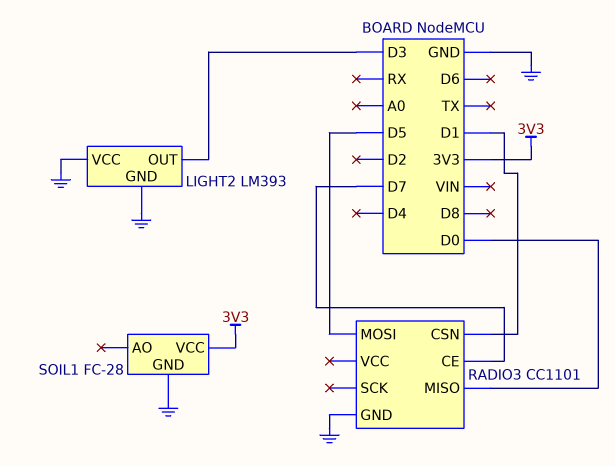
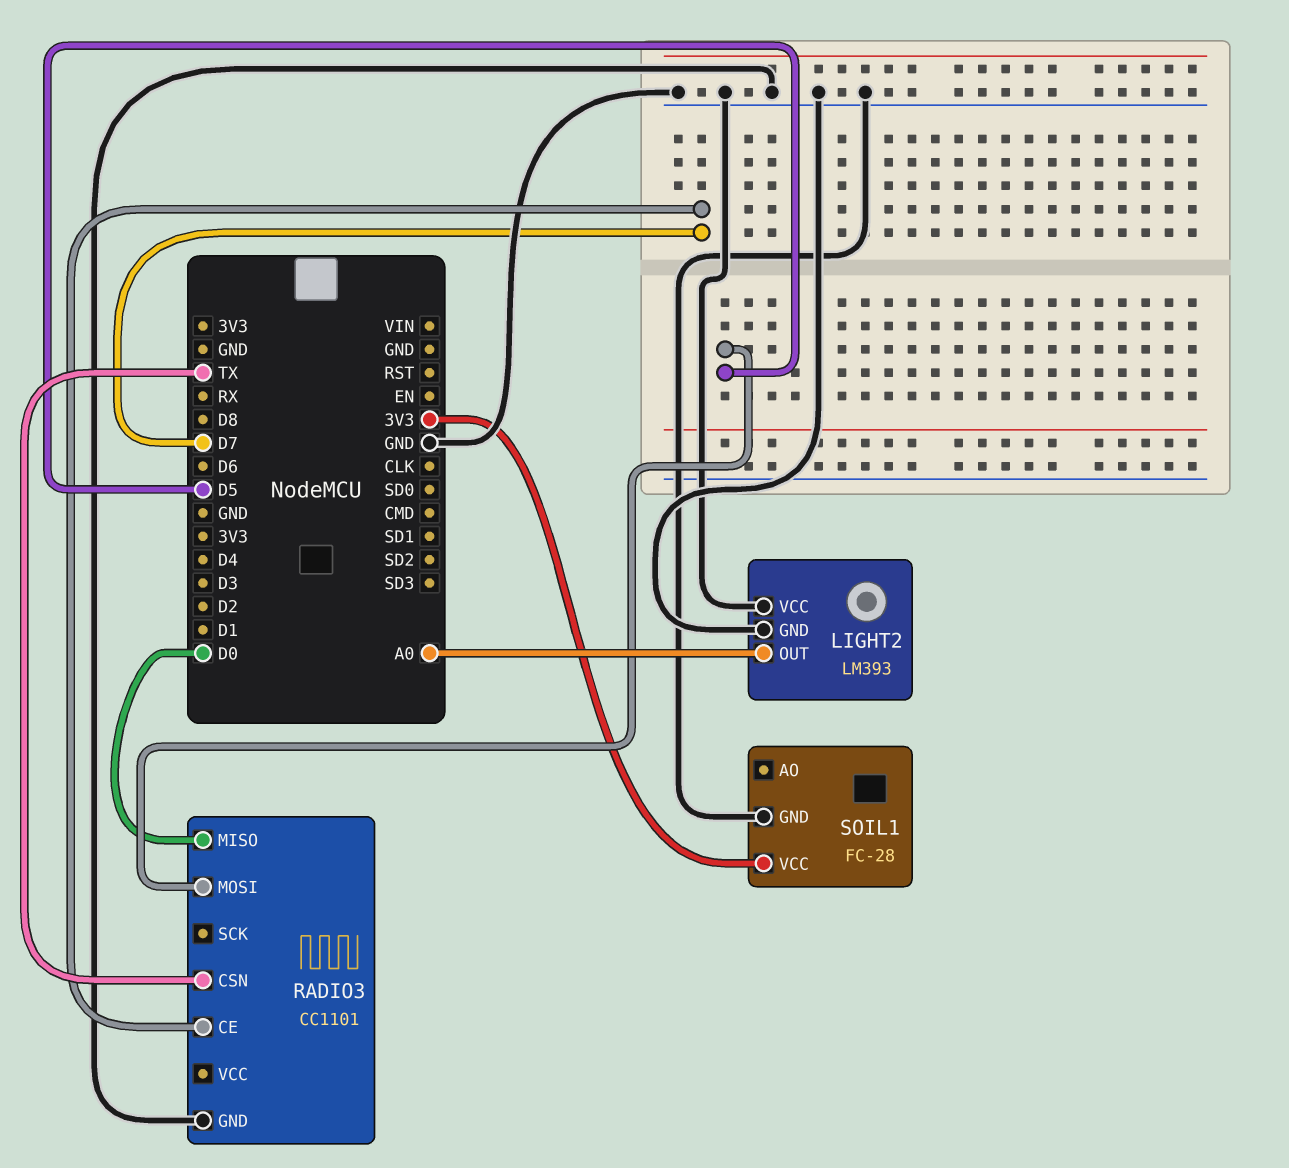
LIGHT2 pin OUT: D3 -> A0
RADIO3 pin CSN: D1 -> TX

